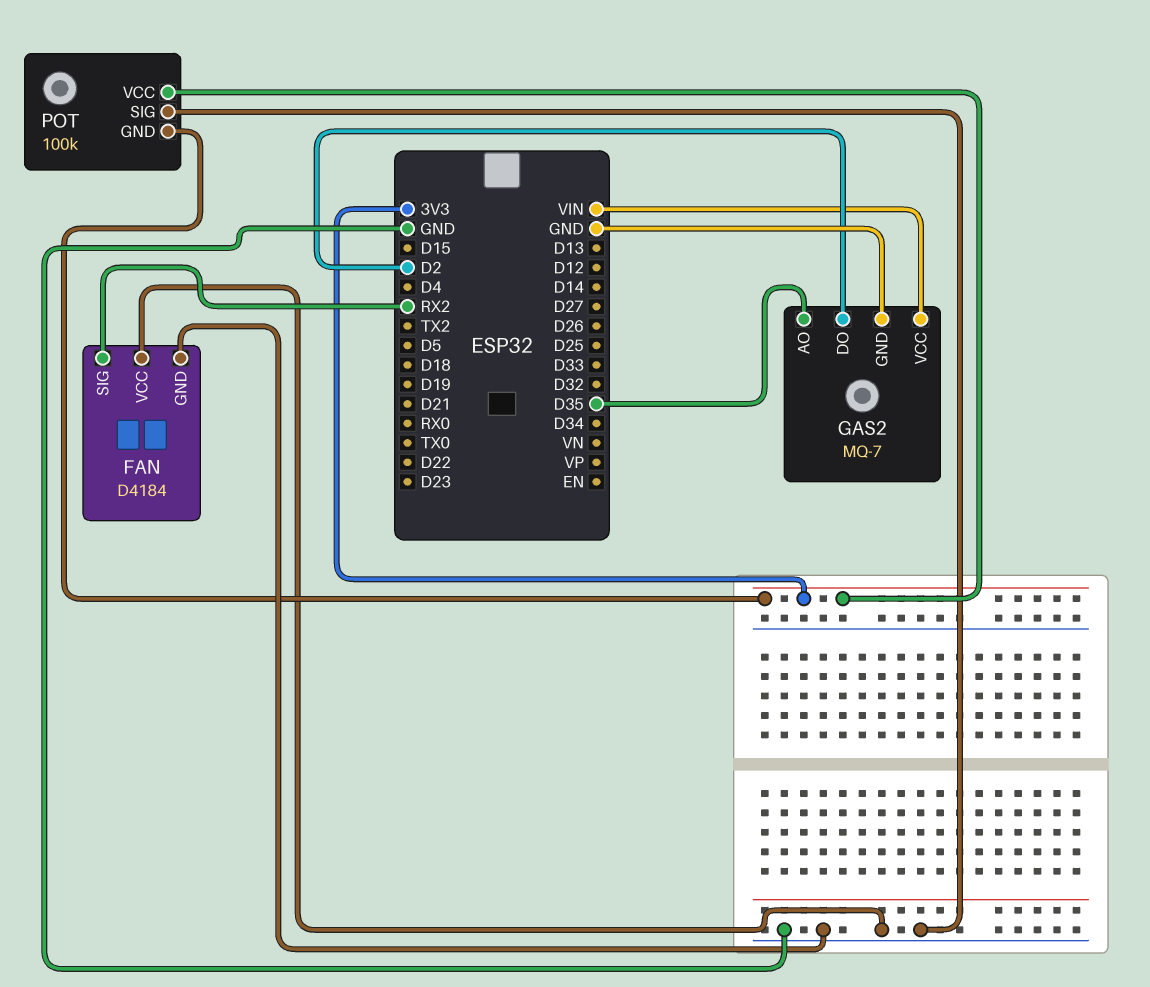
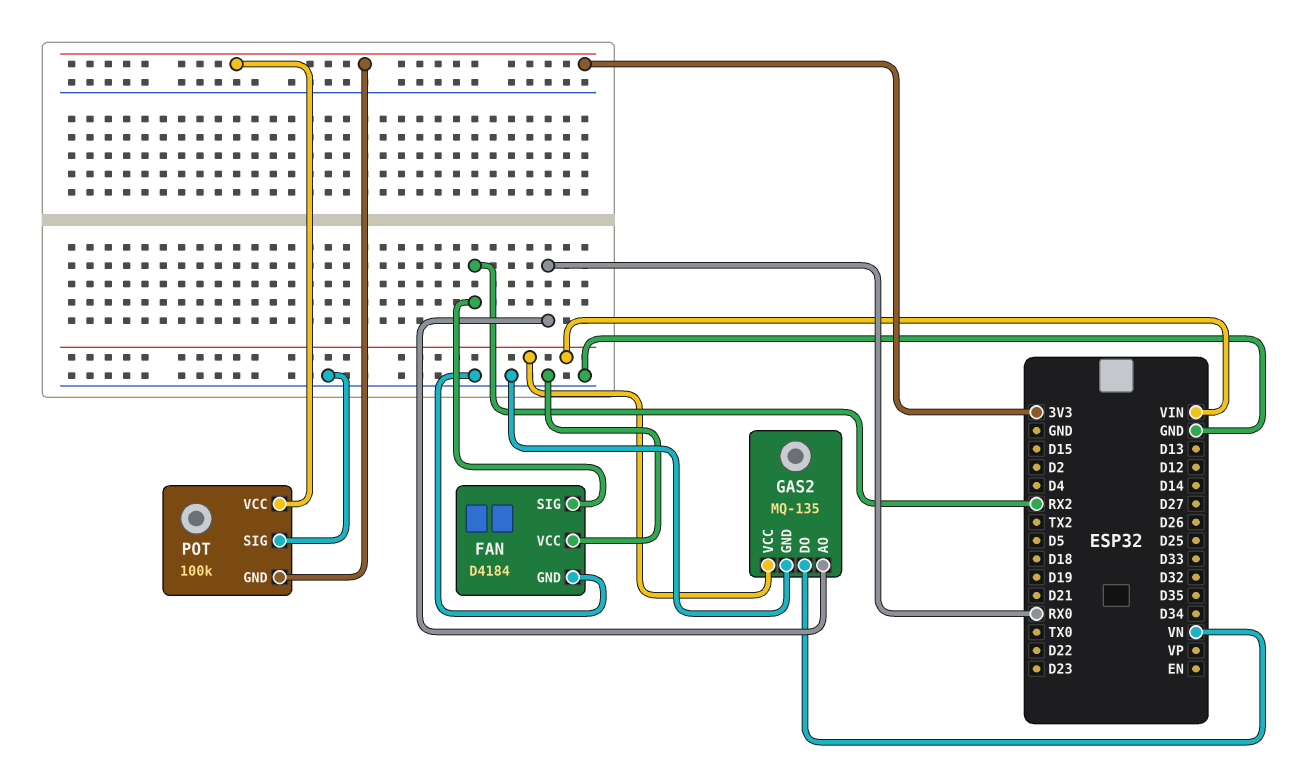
GAS2: MQ-7 -> MQ-135
GAS2 pin AO: D35 -> RX0
GAS2 pin DO: D2 -> VN

